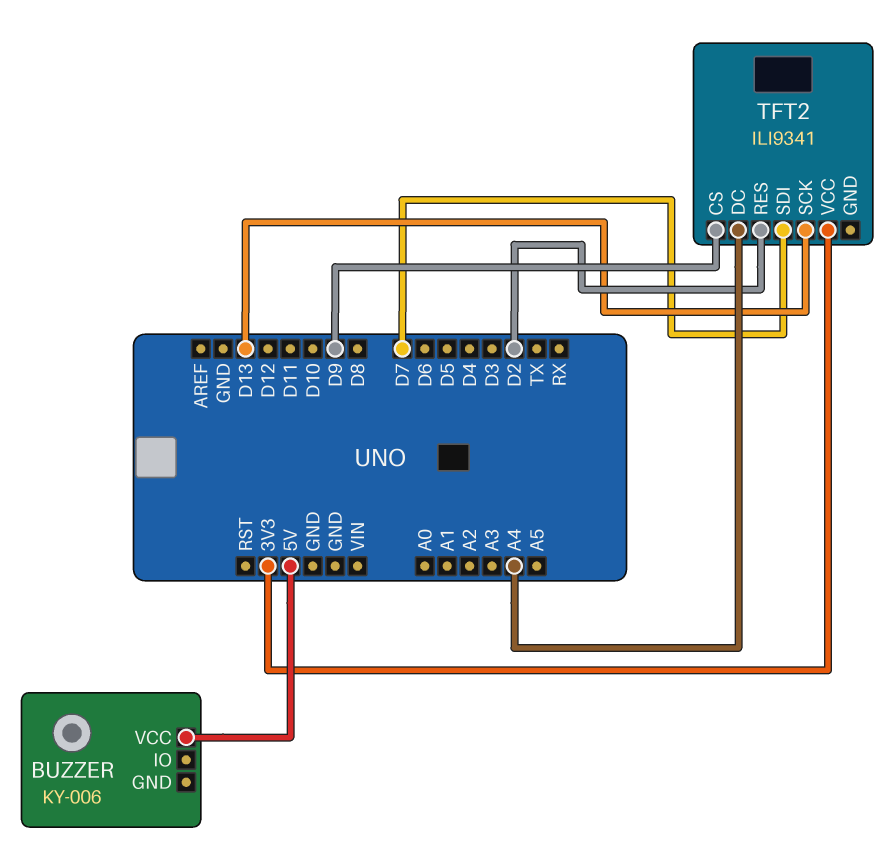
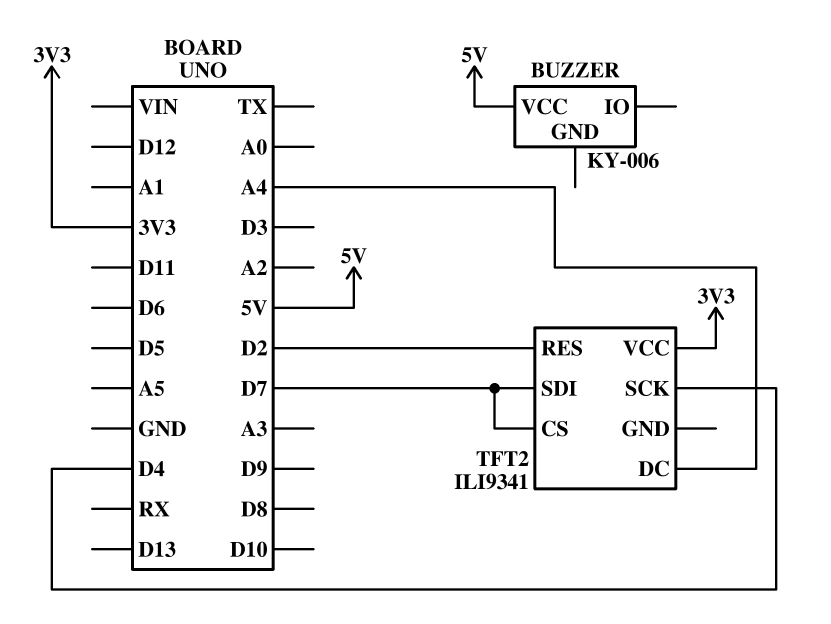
TFT2 pin CS: D9 -> D7
TFT2 pin SCK: D13 -> D4

